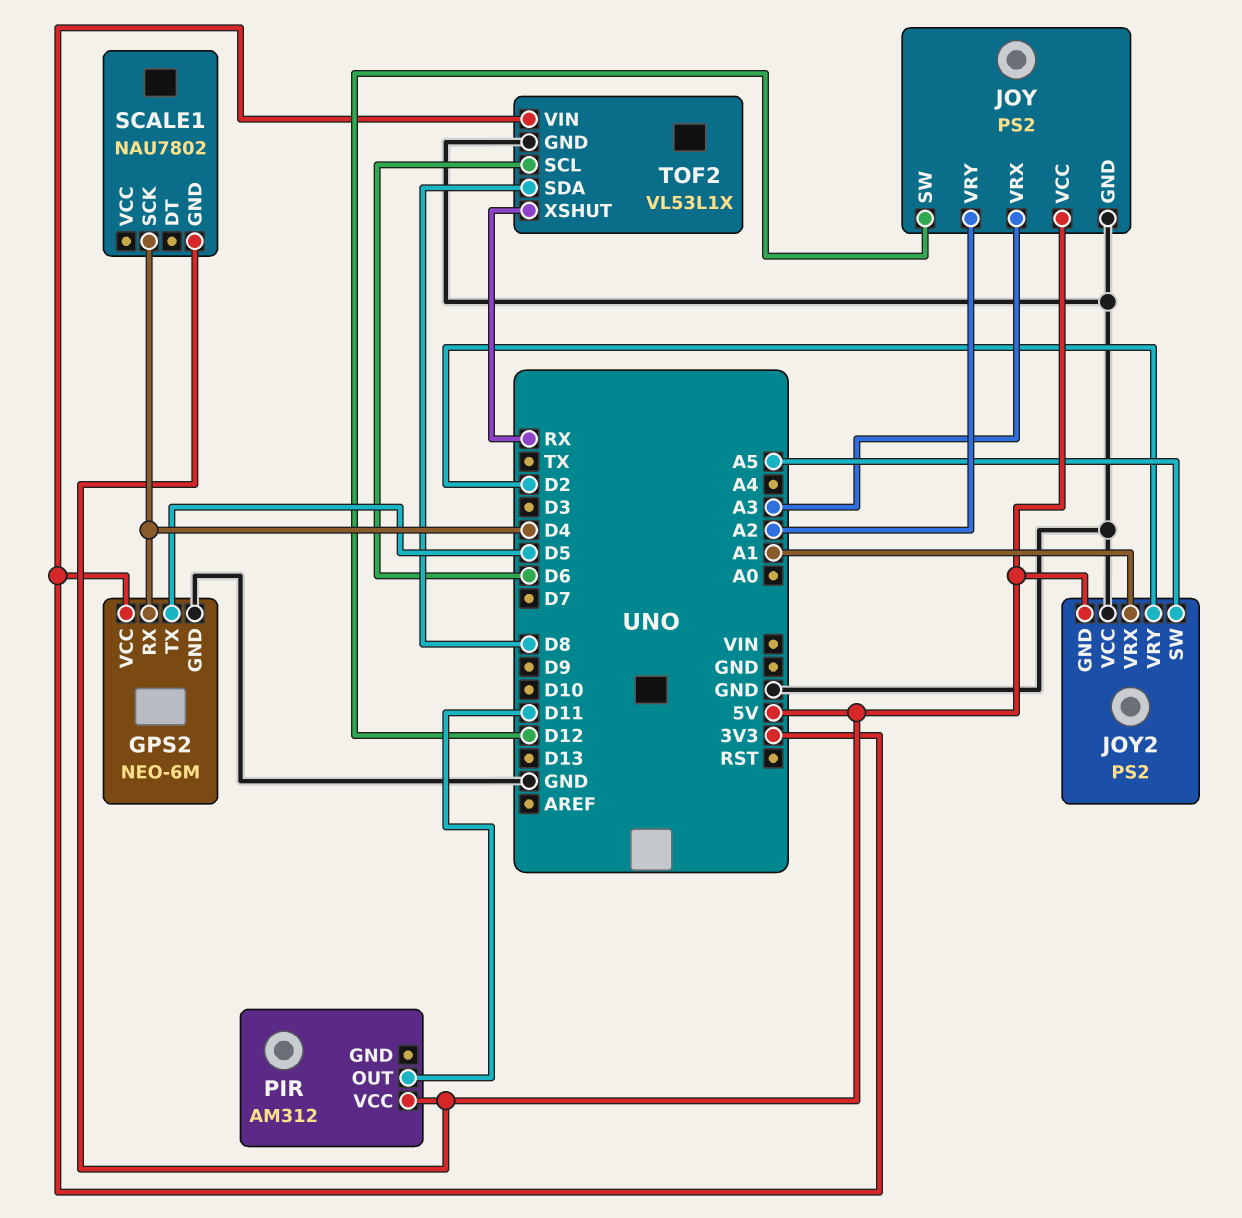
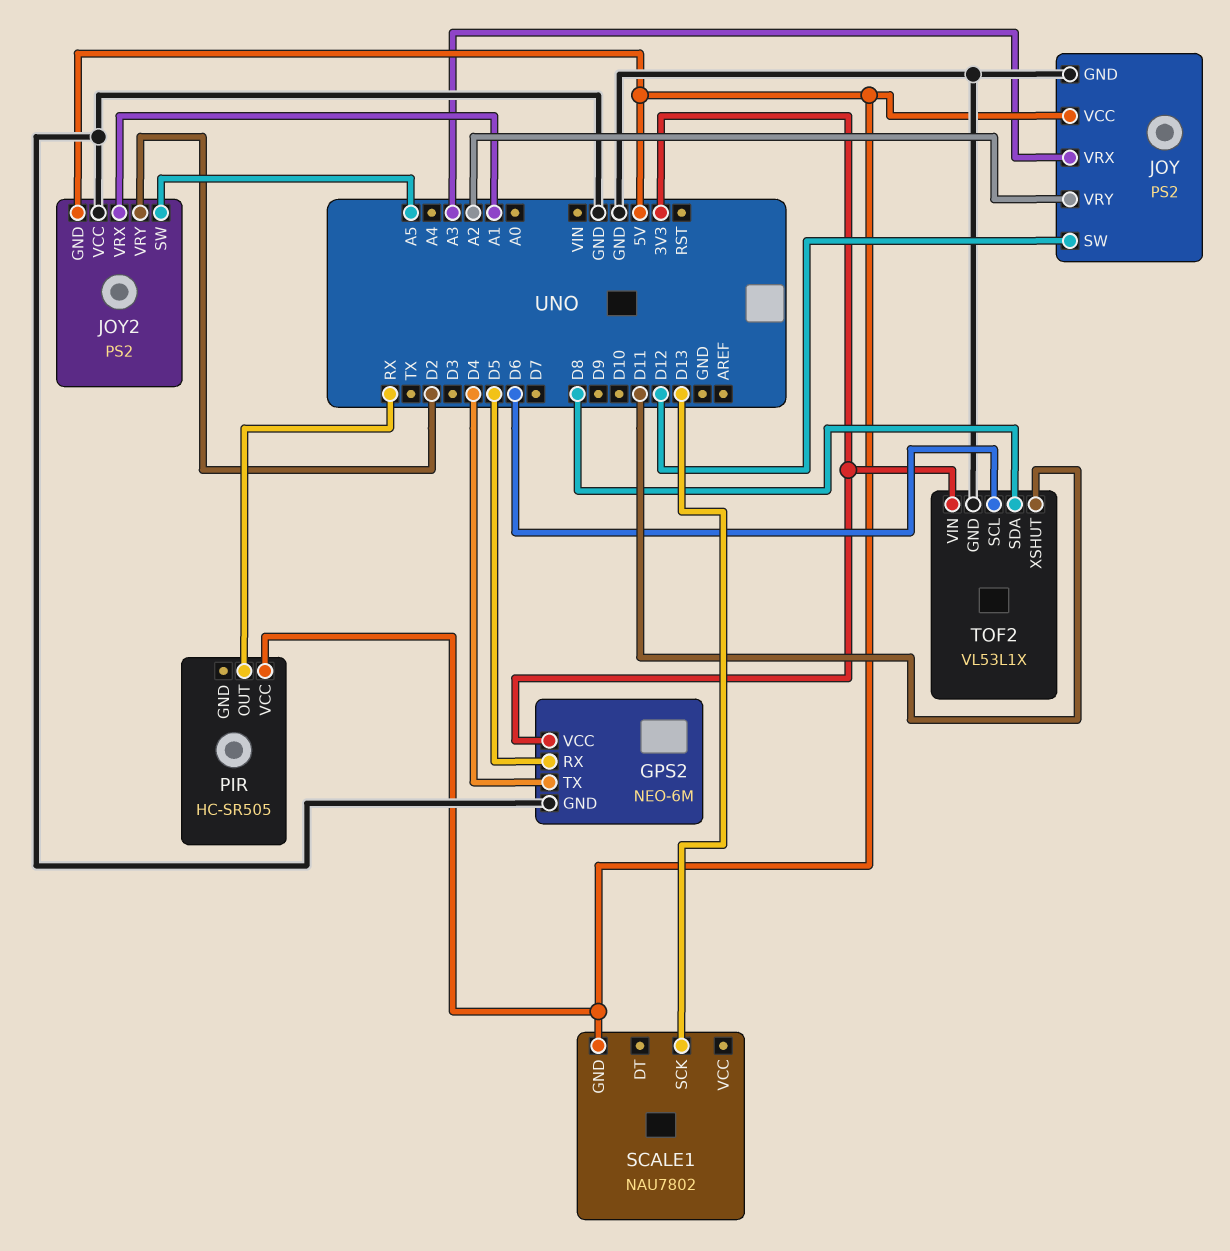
GPS2 pin RX: D4 -> D5
GPS2 pin TX: D5 -> D4
PIR: AM312 -> HC-SR505
PIR pin OUT: D11 -> RX
SCALE1 pin SCK: D4 -> D13
TOF2 pin XSHUT: RX -> D11

